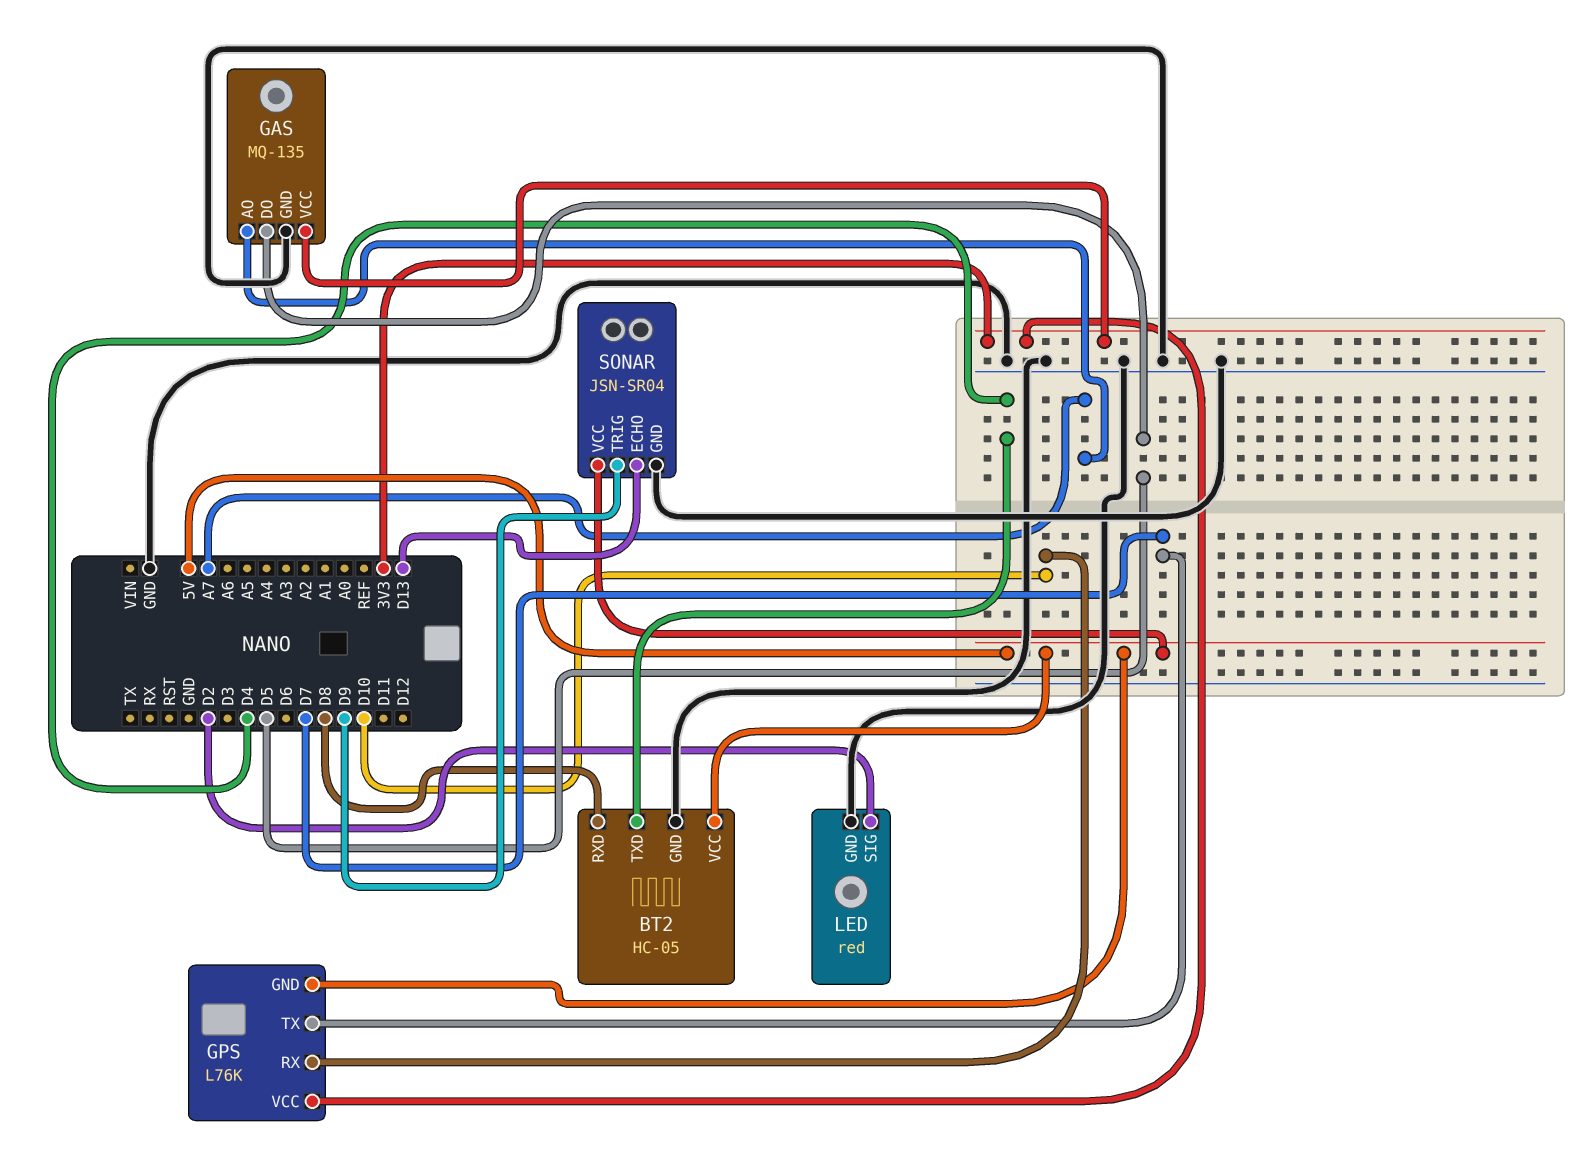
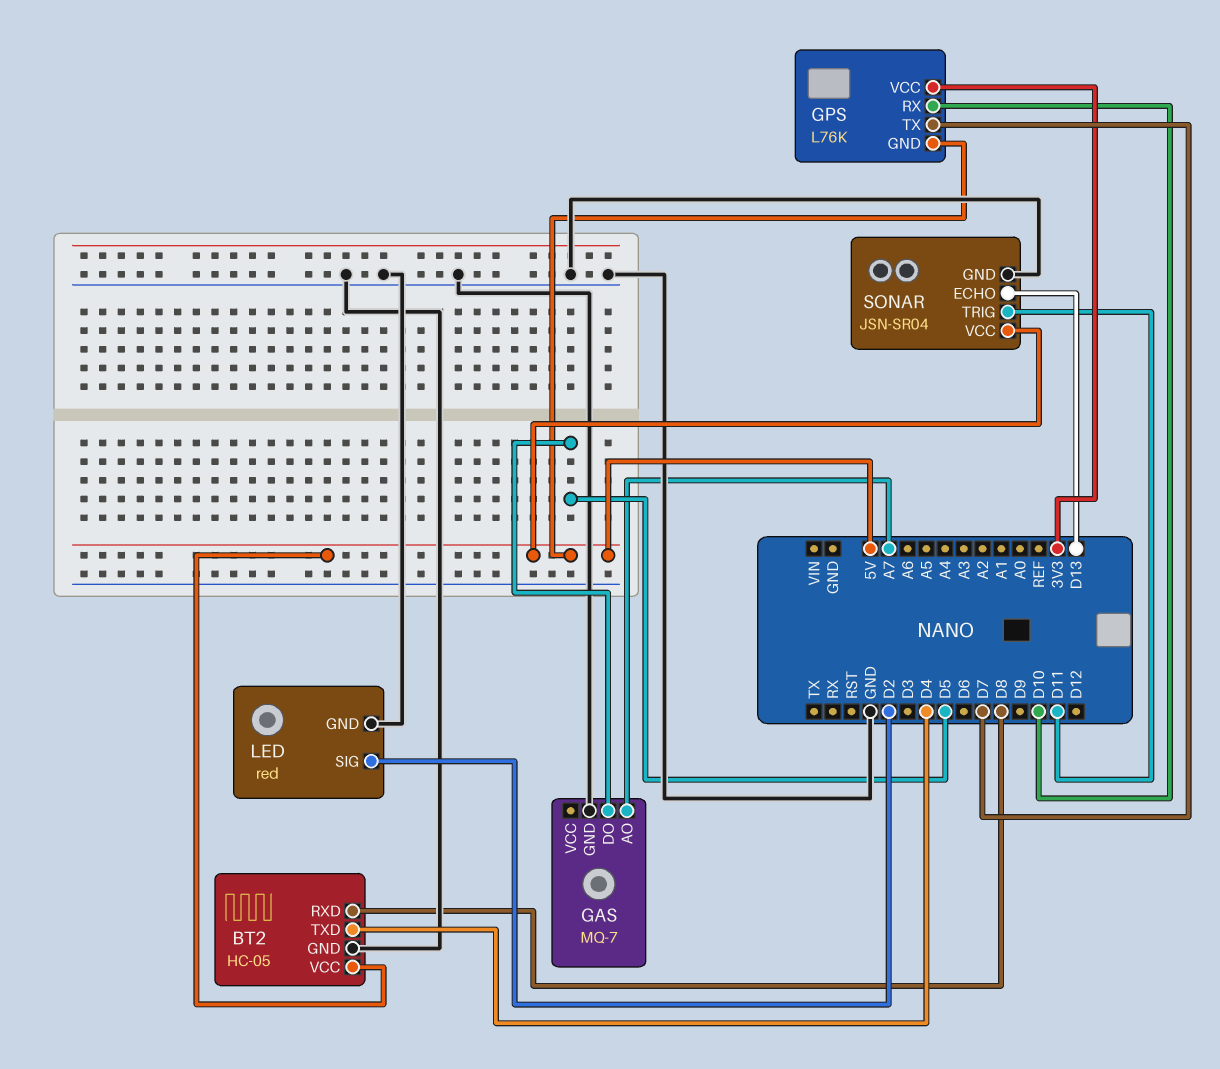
GAS: MQ-135 -> MQ-7
GAS pin VCC: 3V3 -> none
SONAR pin TRIG: D9 -> D11

